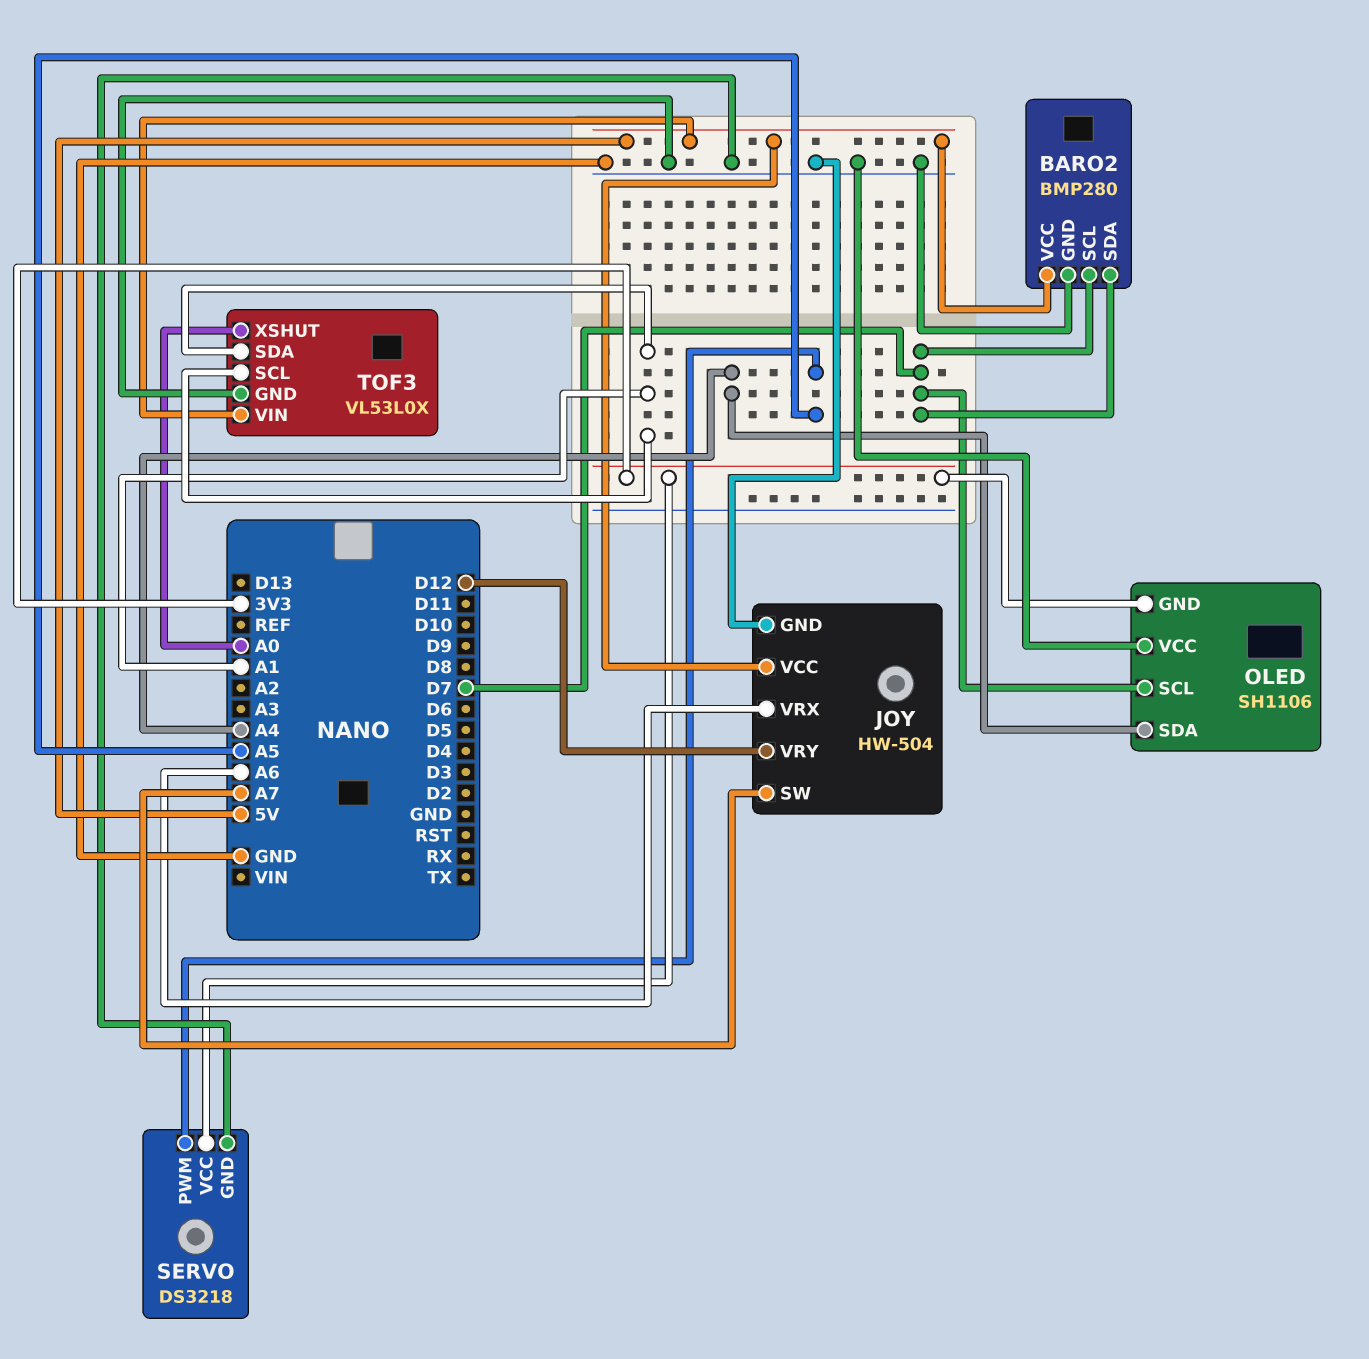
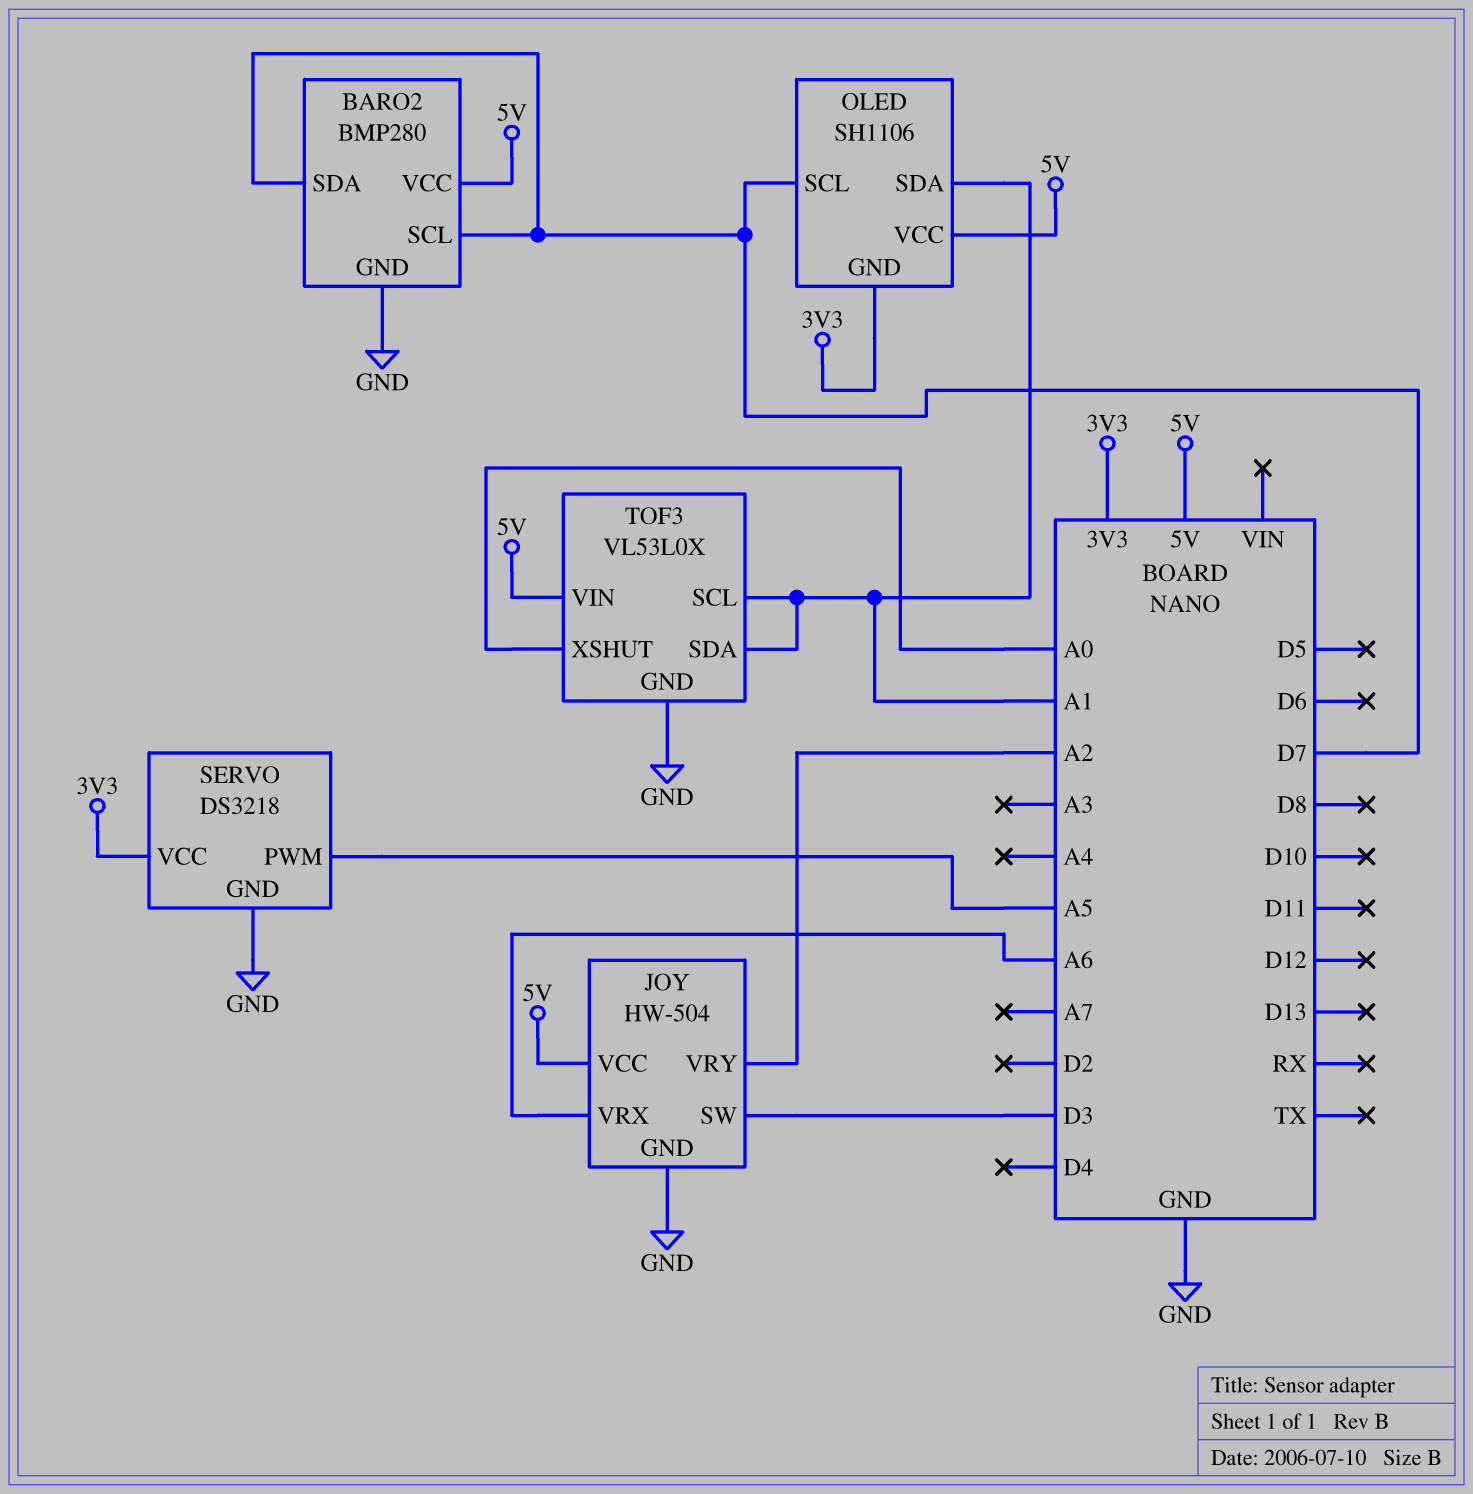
JOY pin SW: A7 -> D3
JOY pin VRY: D12 -> A2
OLED pin SDA: A4 -> A1
OLED pin VCC: GND -> 5V

